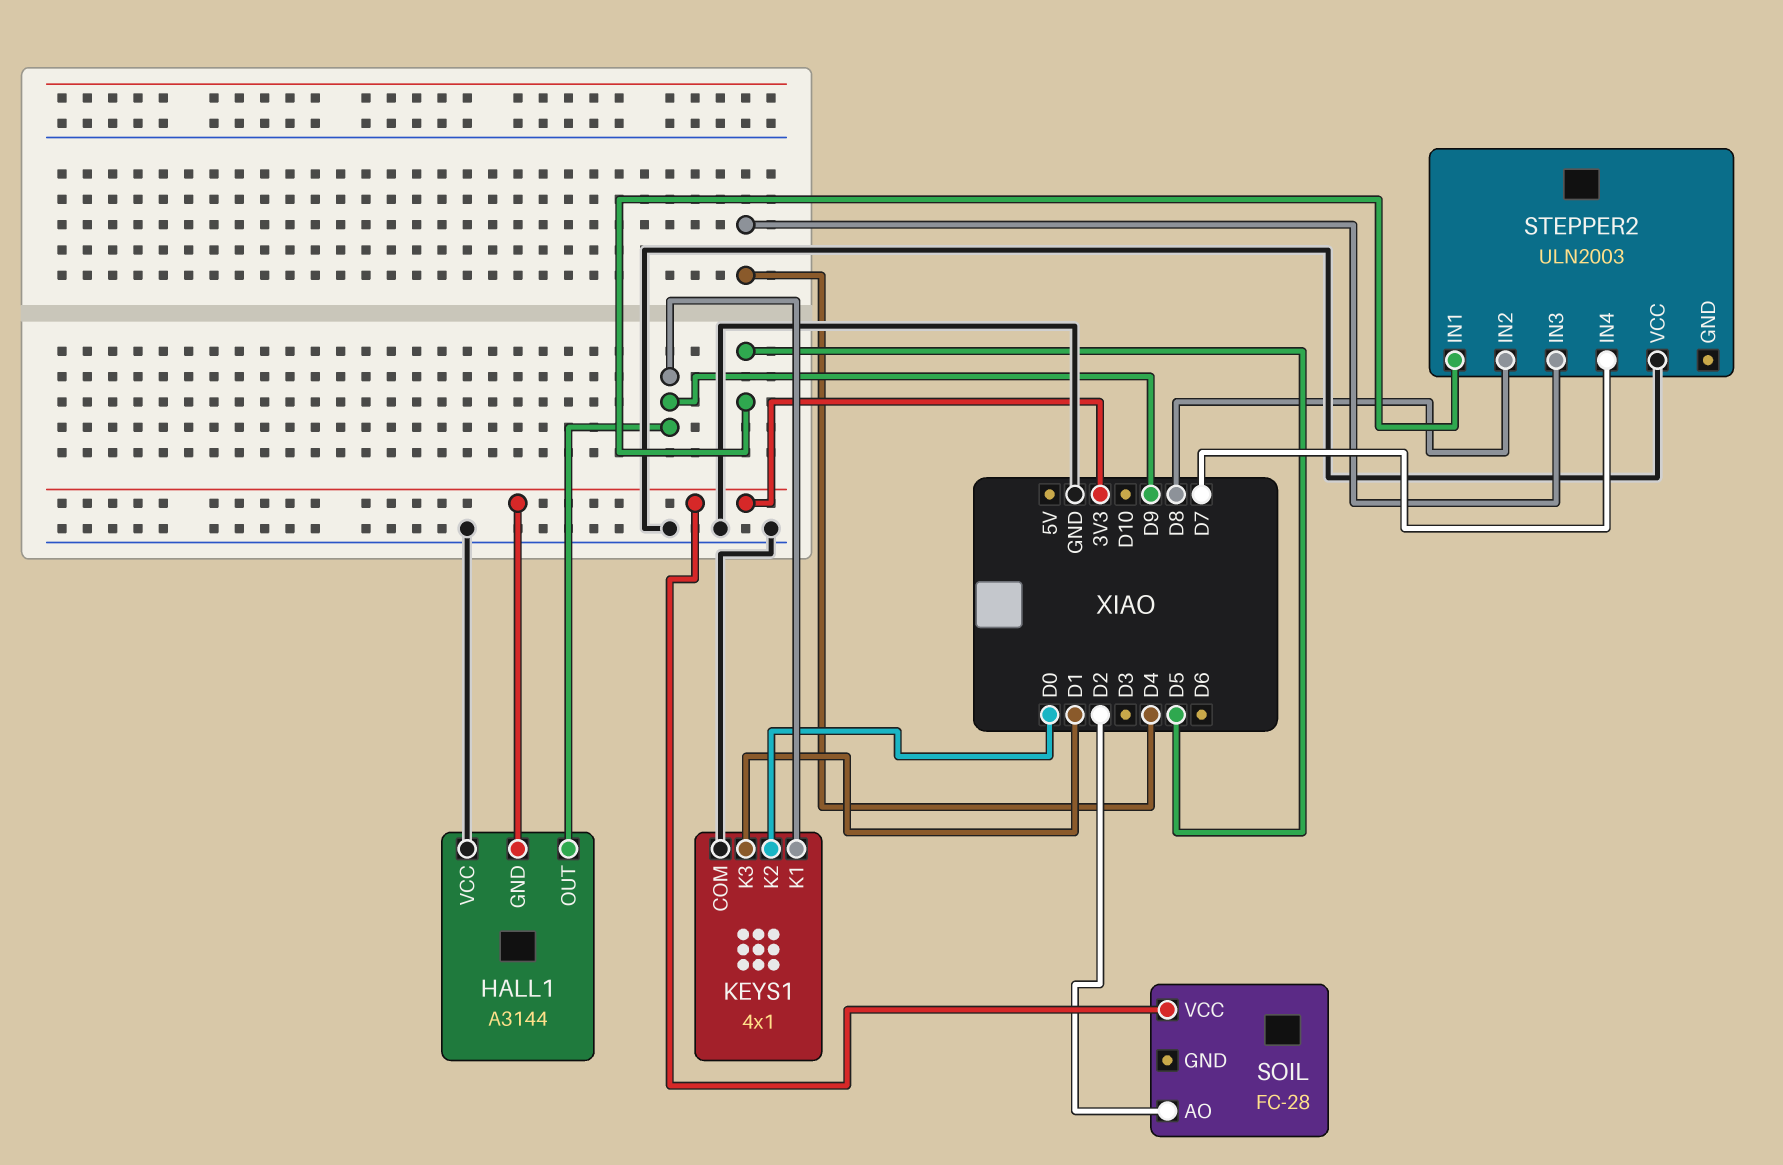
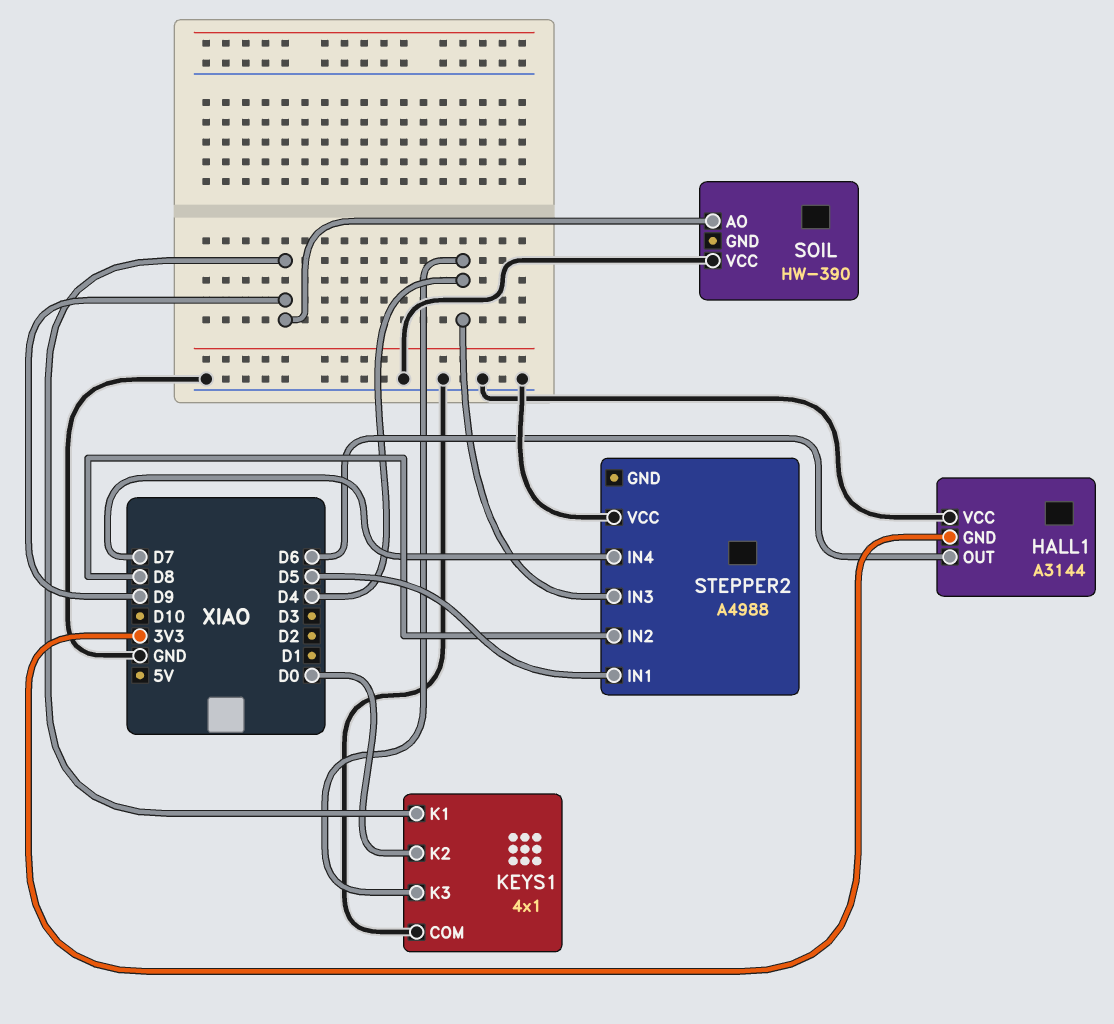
HALL1 pin OUT: D9 -> D6
KEYS1 pin K3: D1 -> D4
SOIL: FC-28 -> HW-390
SOIL pin AO: D2 -> D9
SOIL pin VCC: 3V3 -> GND
STEPPER2: ULN2003 -> A4988

